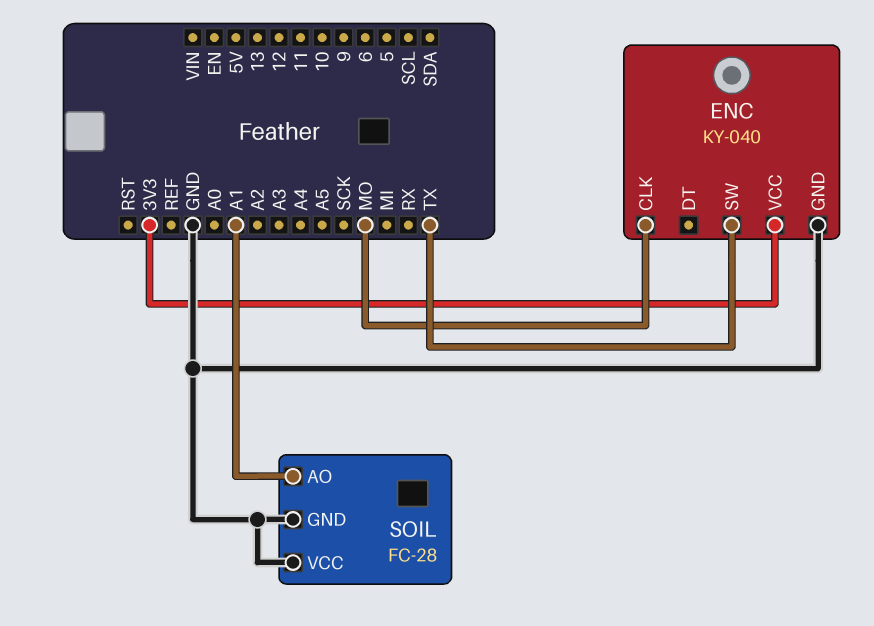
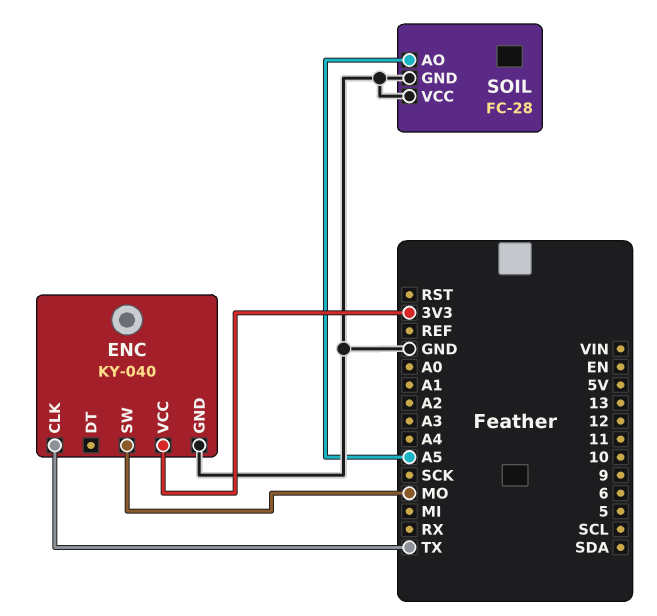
ENC pin CLK: MO -> TX
ENC pin SW: TX -> MO
SOIL pin AO: A1 -> A5

